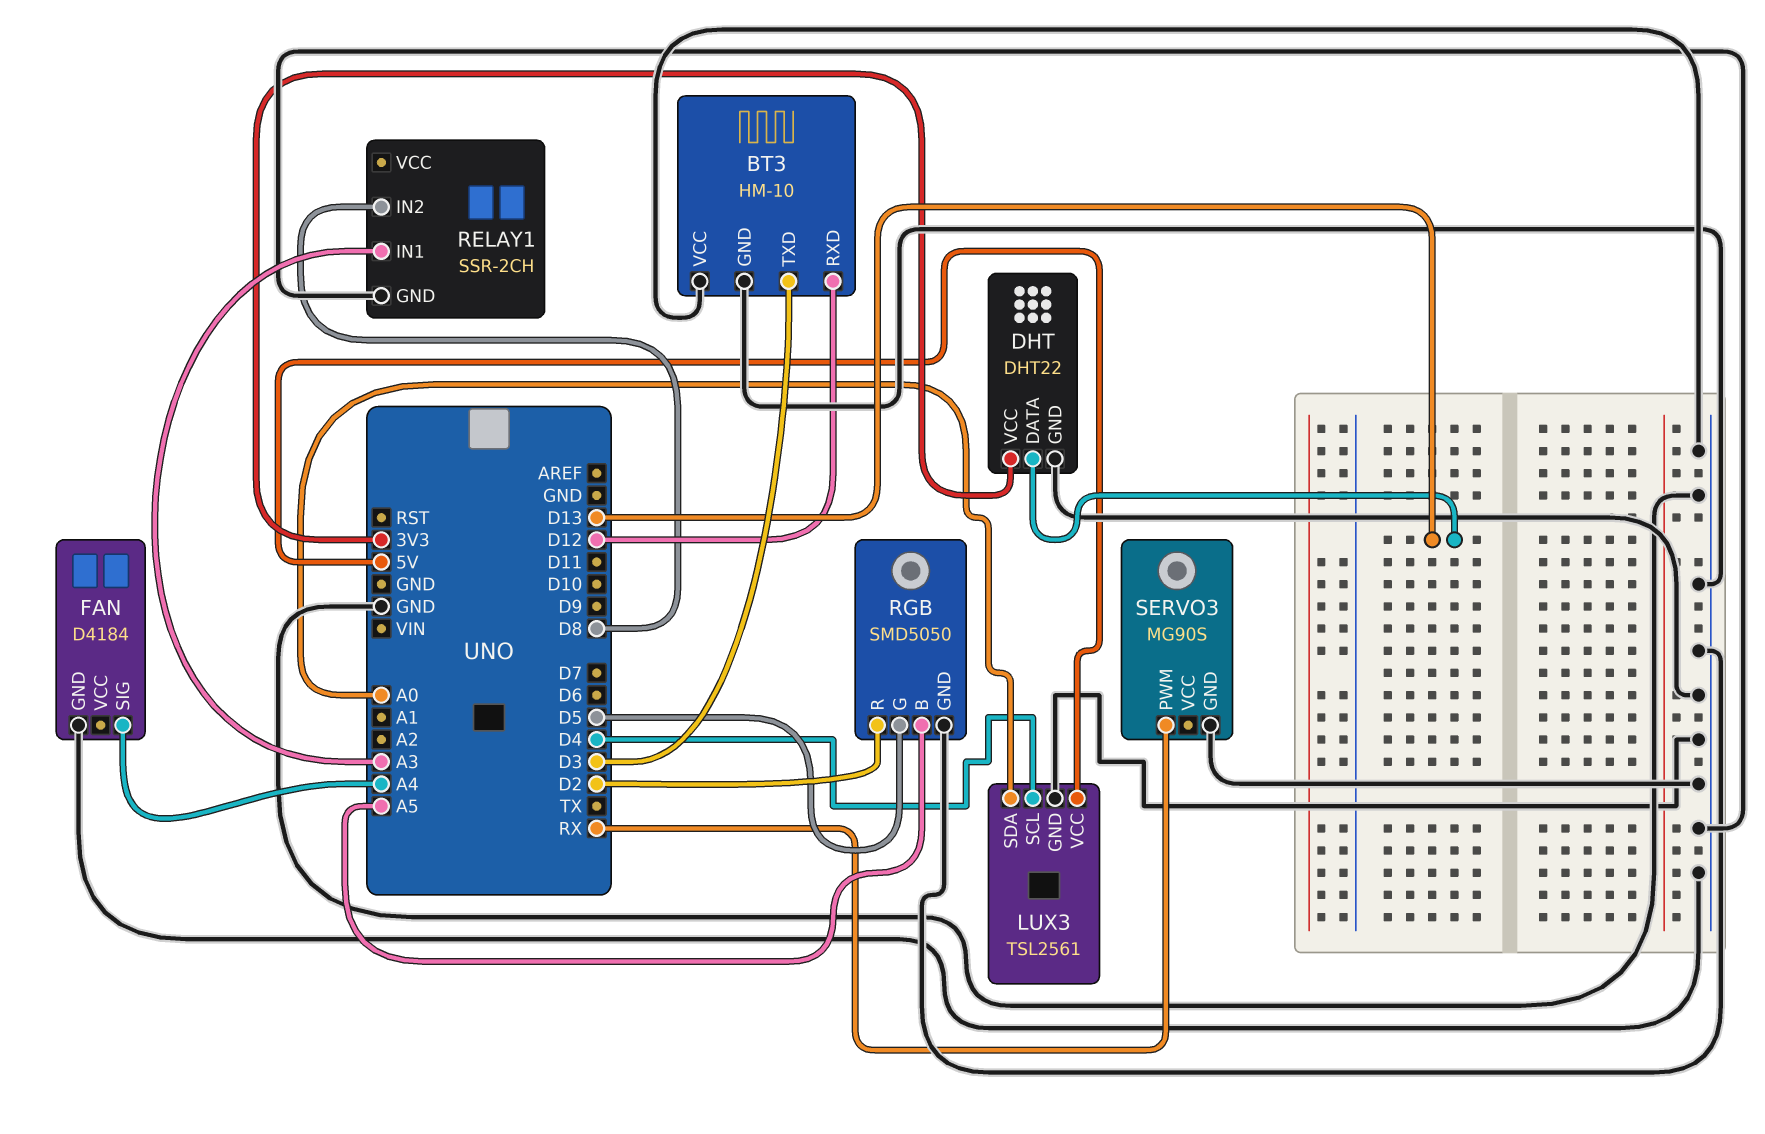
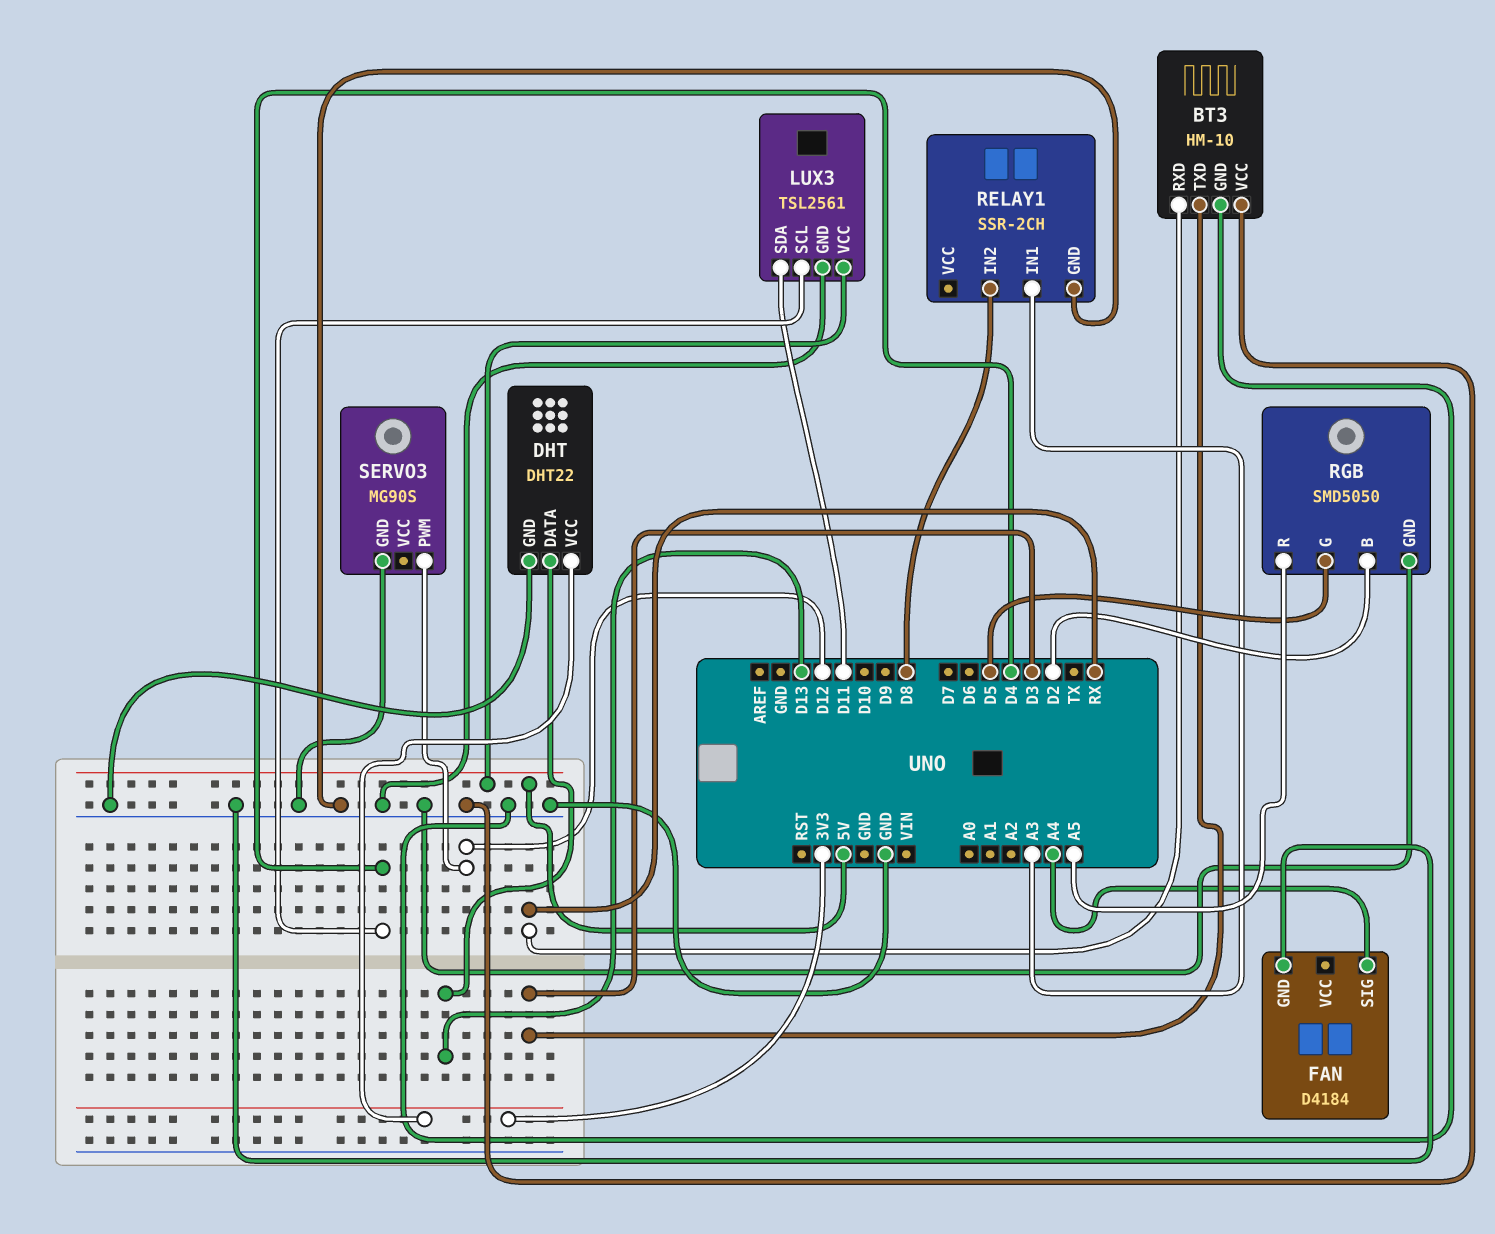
BT3 pin RXD: D12 -> RX
LUX3 pin SDA: A0 -> D11
RGB pin B: A5 -> D2
RGB pin R: D2 -> A5
SERVO3 pin PWM: RX -> D12

